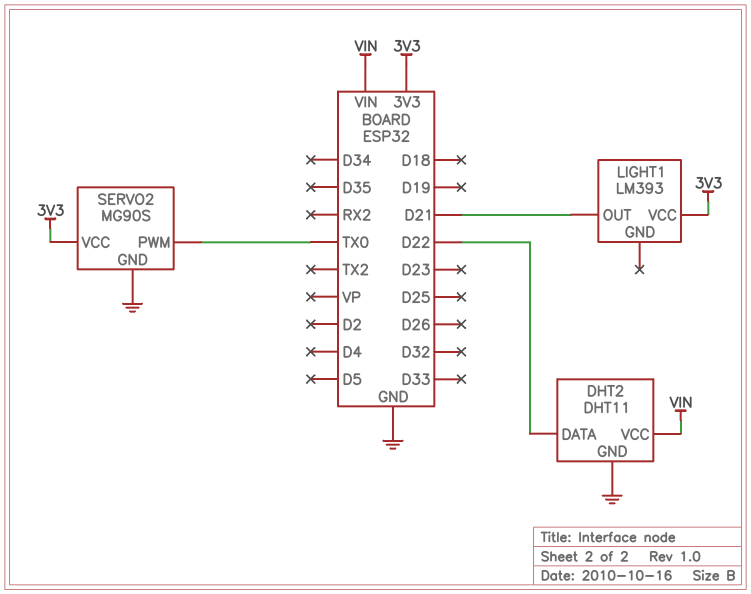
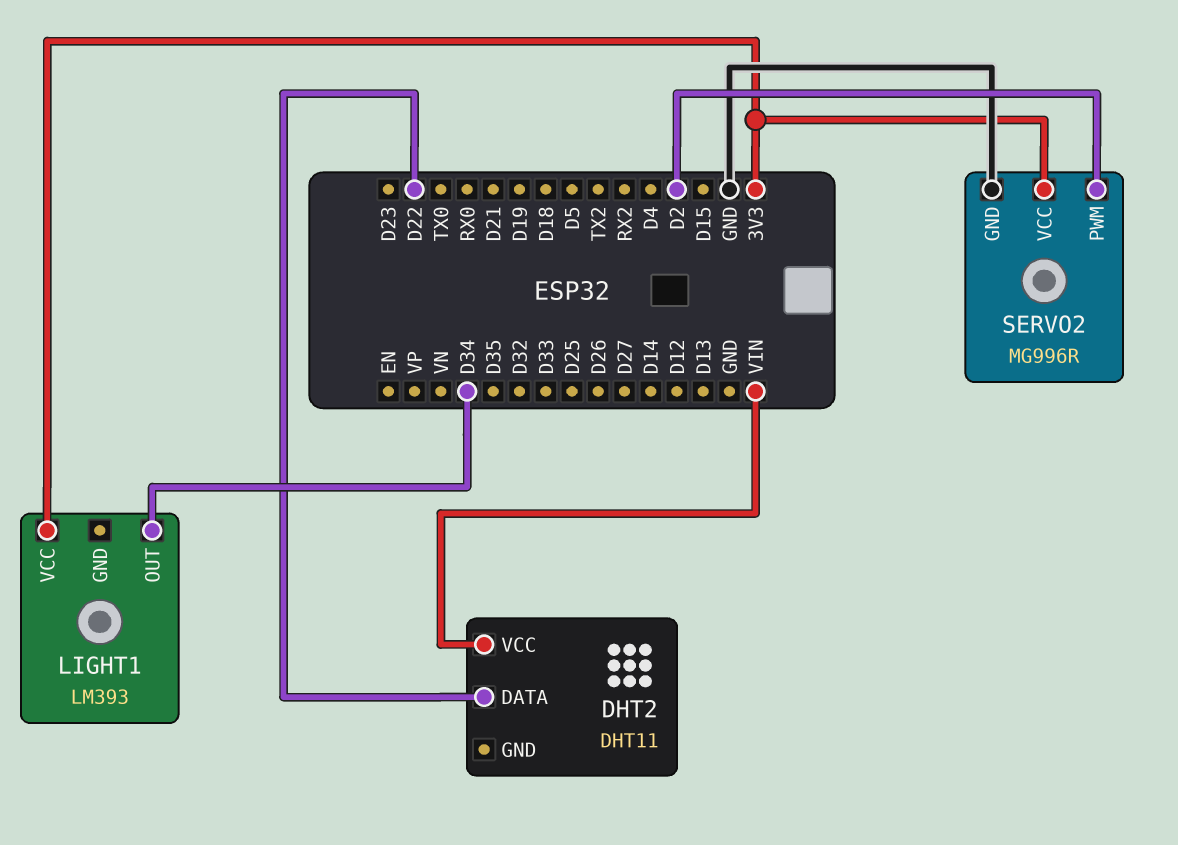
DHT2 pin GND: GND -> none
LIGHT1 pin OUT: D21 -> D34
SERVO2: MG90S -> MG996R
SERVO2 pin PWM: TX0 -> D2

